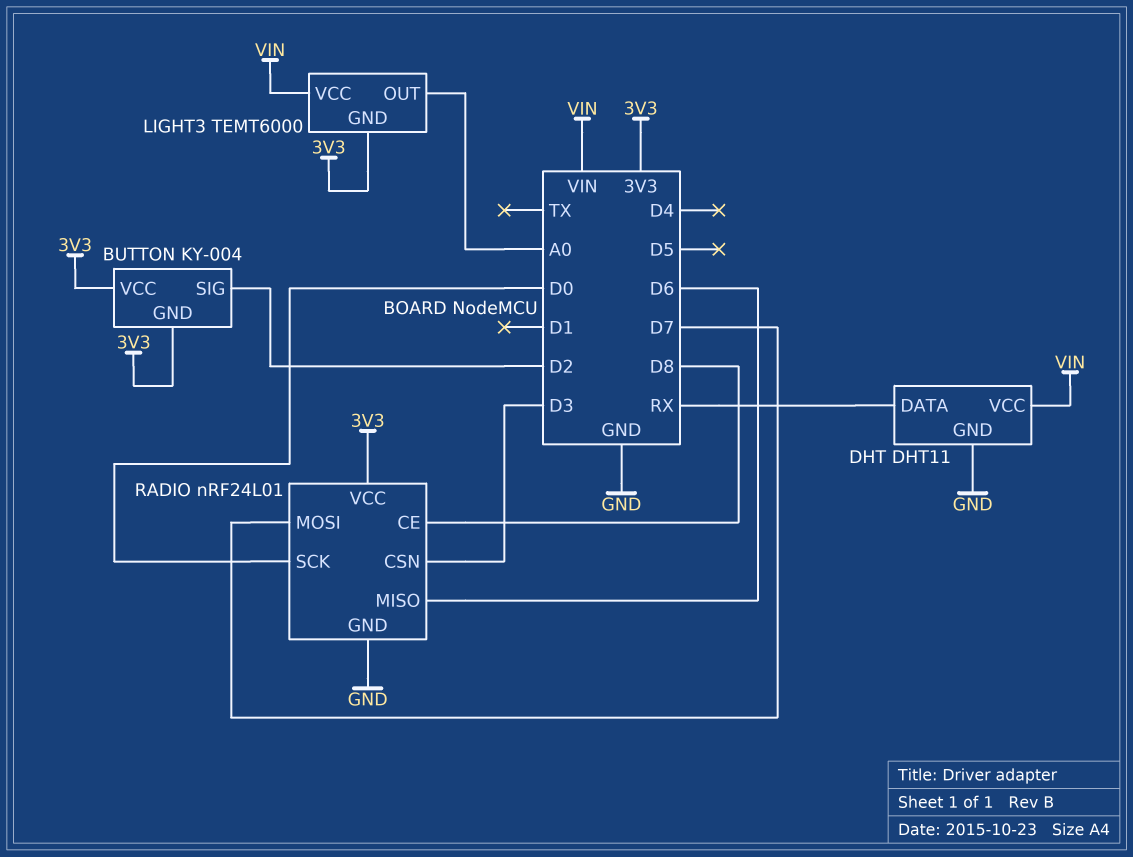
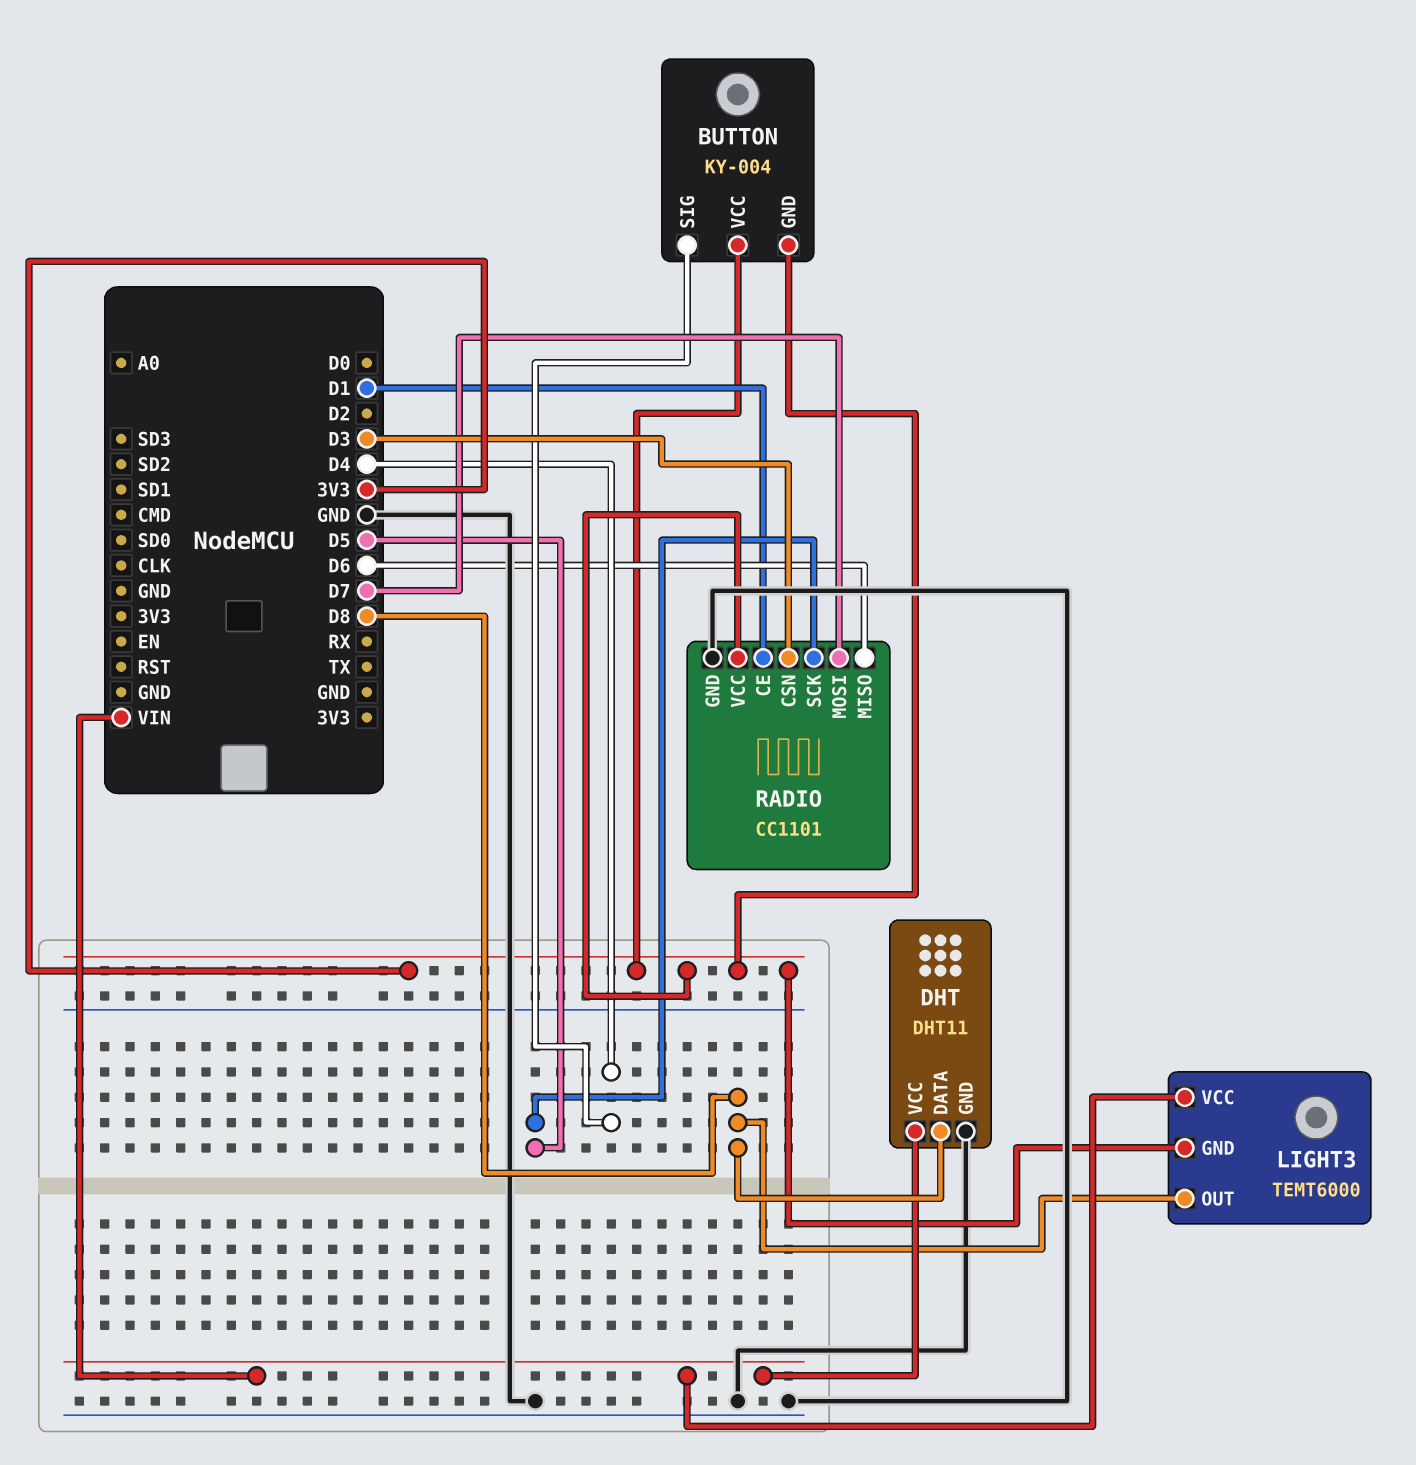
BUTTON pin SIG: D2 -> D4
DHT pin DATA: RX -> D8
LIGHT3 pin OUT: A0 -> D8
RADIO: nRF24L01 -> CC1101
RADIO pin CE: D8 -> D1
RADIO pin SCK: D0 -> D5

